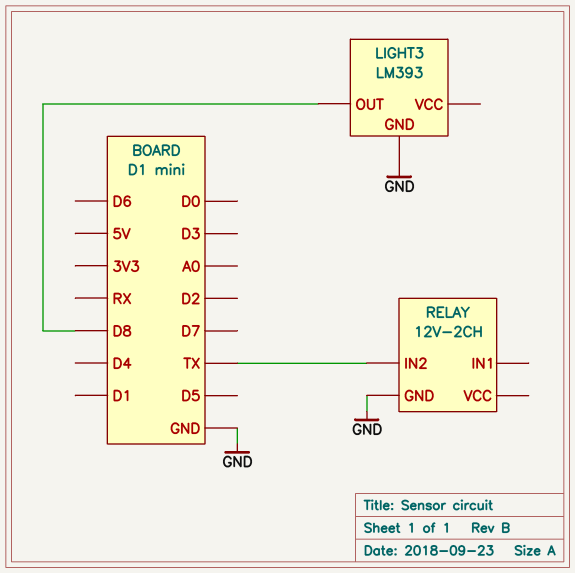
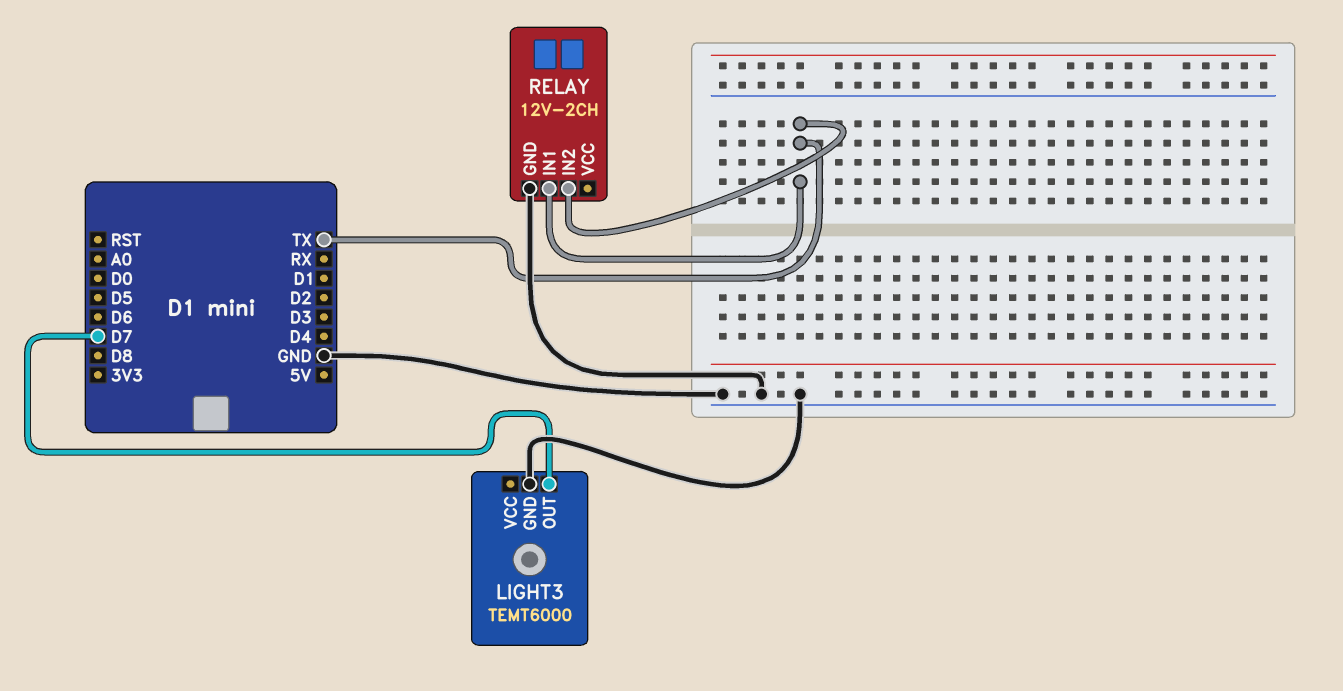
LIGHT3: LM393 -> TEMT6000
LIGHT3 pin OUT: D8 -> D7
RELAY pin IN1: none -> TX

